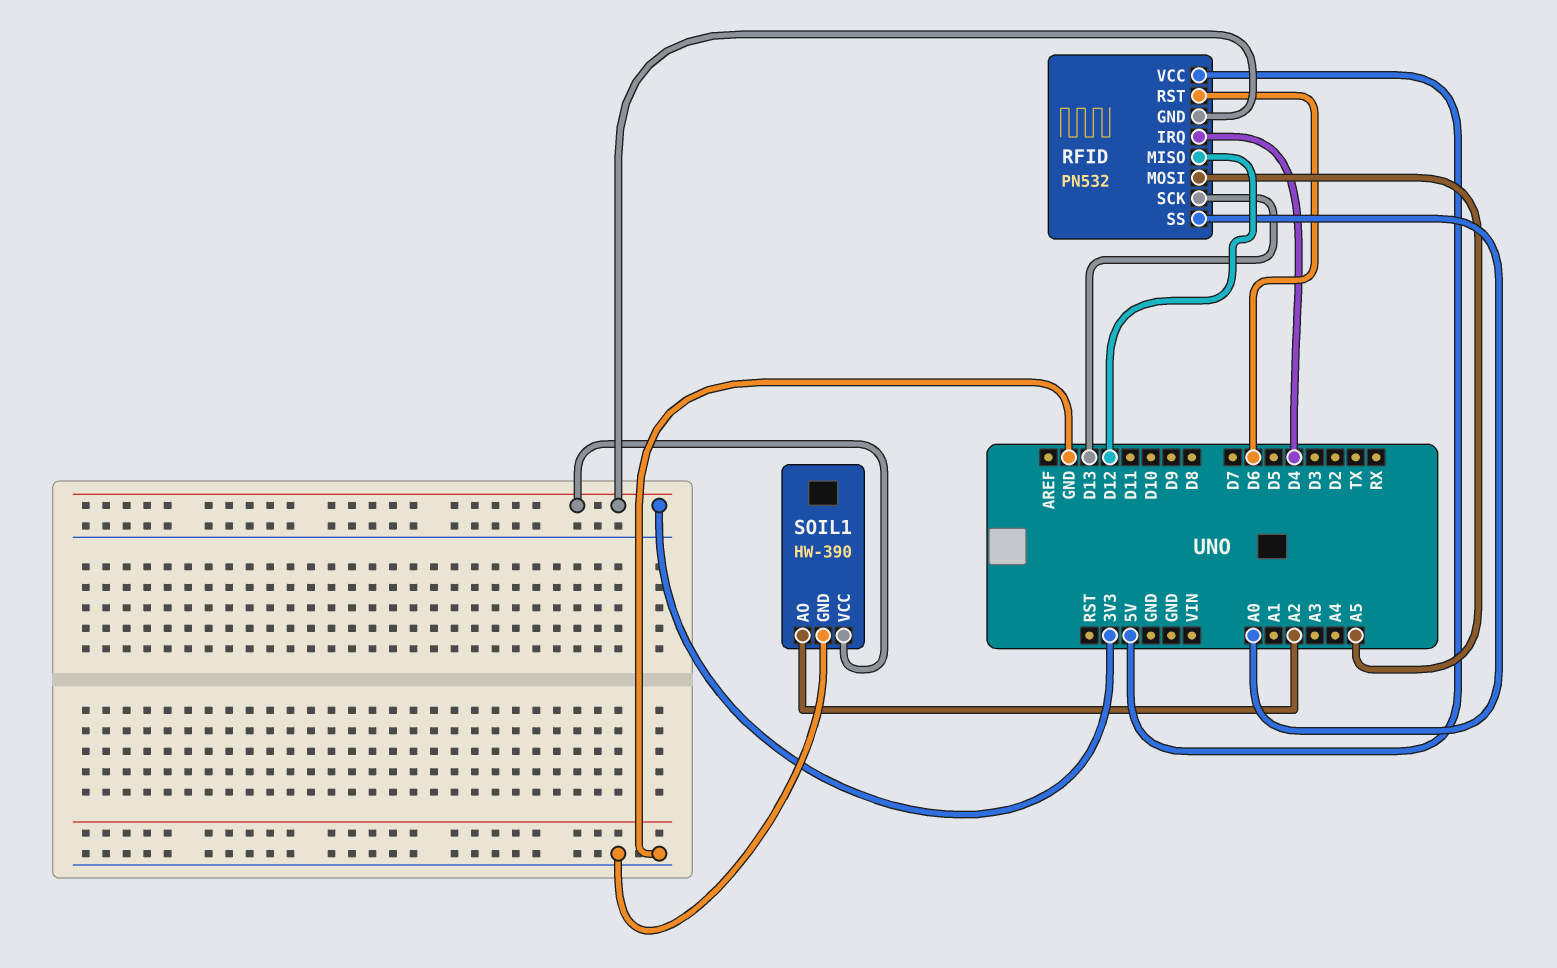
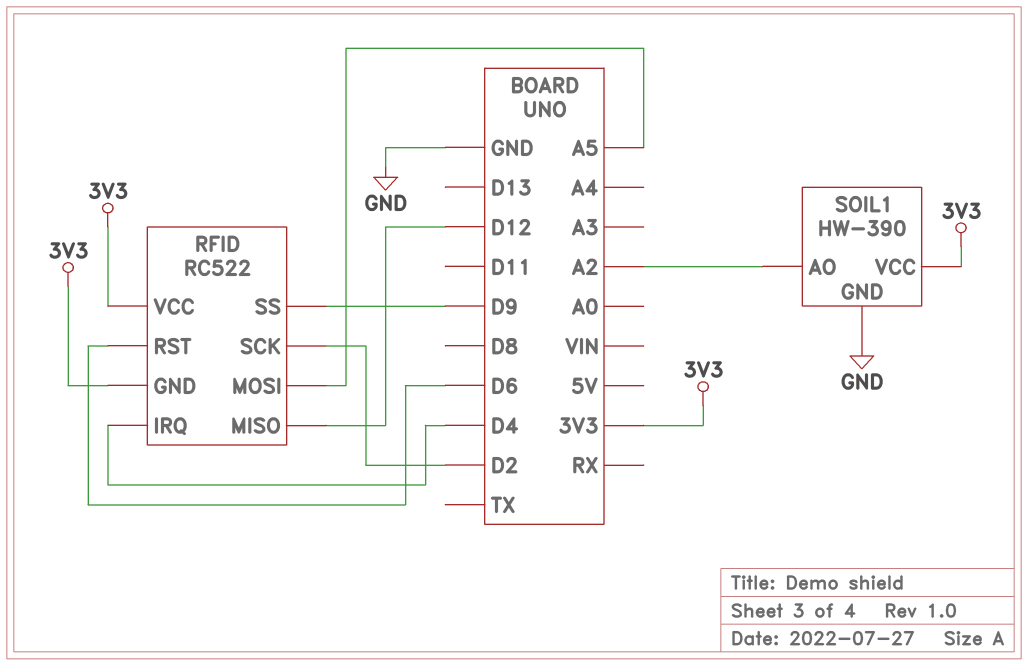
RFID: PN532 -> RC522
RFID pin SCK: D13 -> D2
RFID pin SS: A0 -> D9
RFID pin VCC: 5V -> 3V3

